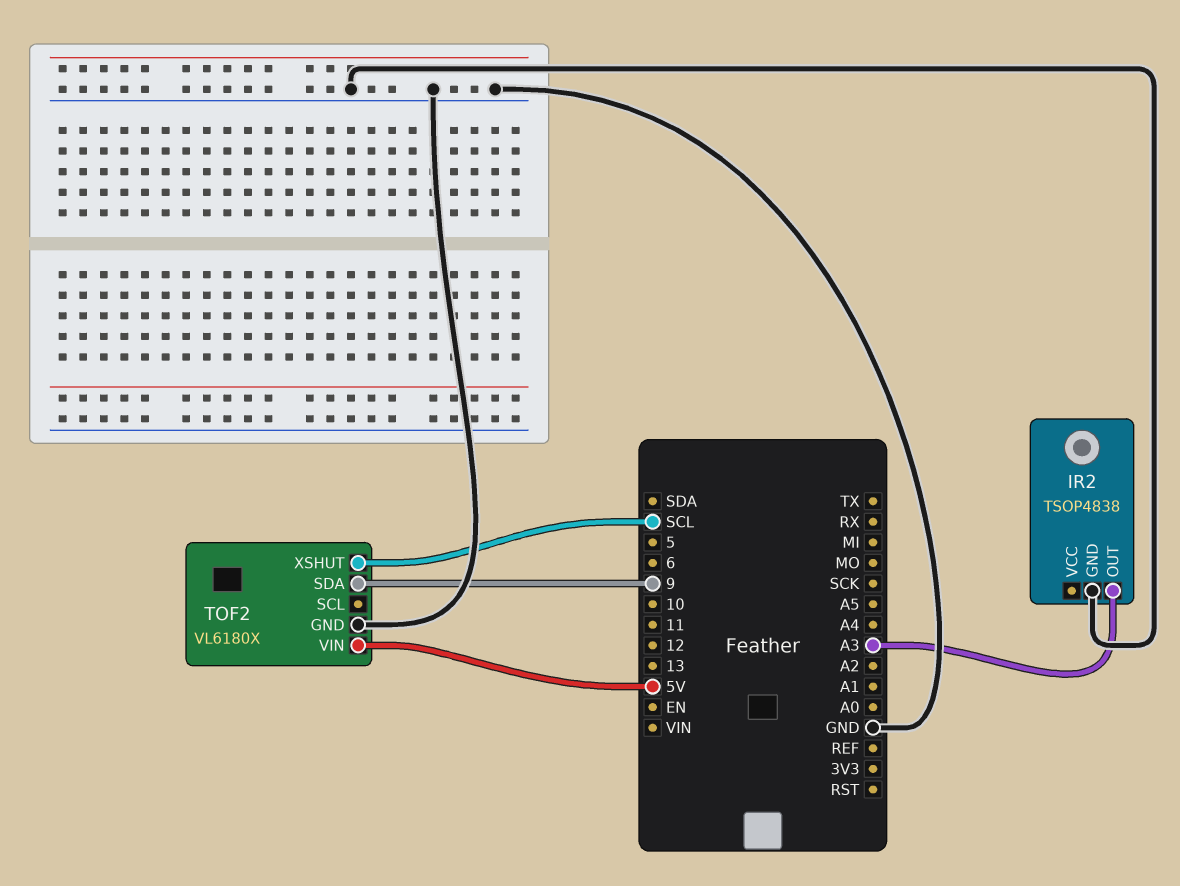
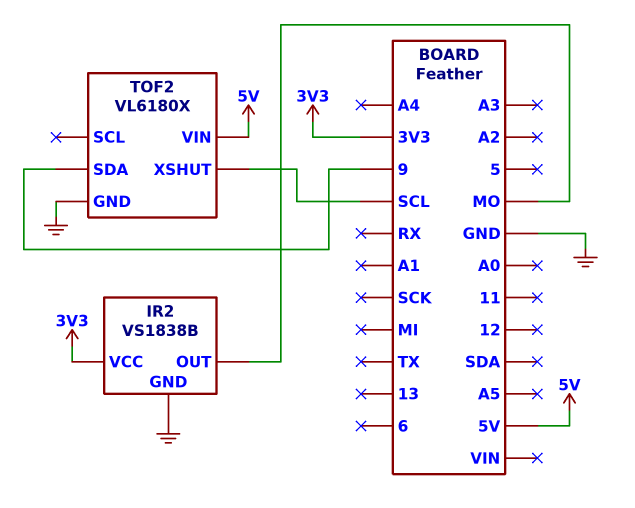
IR2: TSOP4838 -> VS1838B
IR2 pin OUT: A3 -> MO
IR2 pin VCC: none -> 3V3

